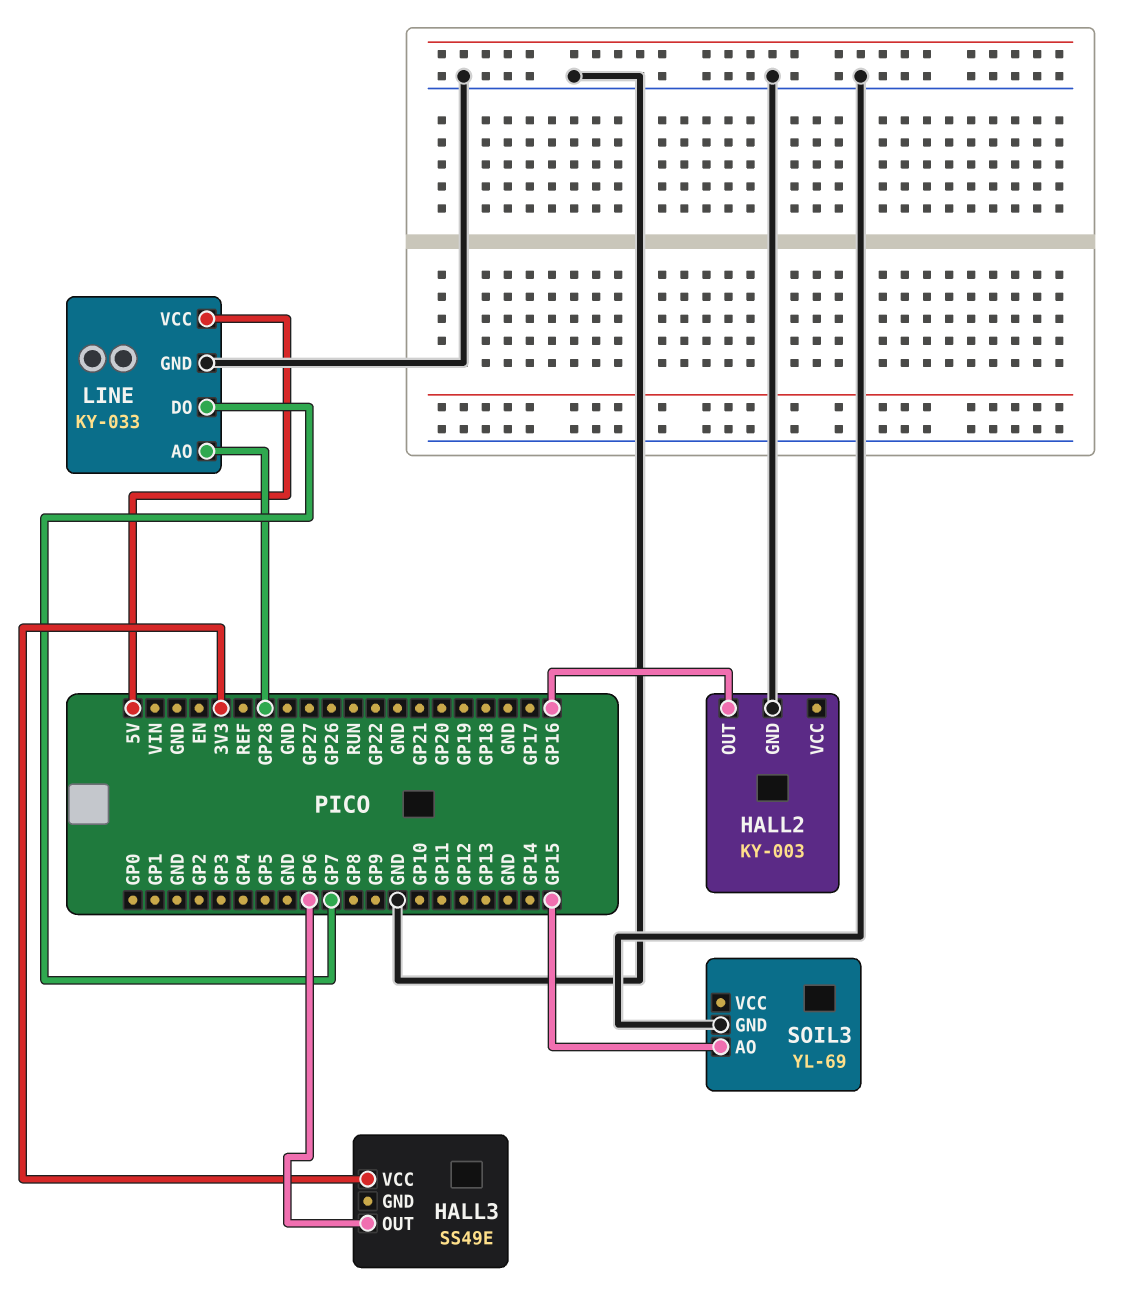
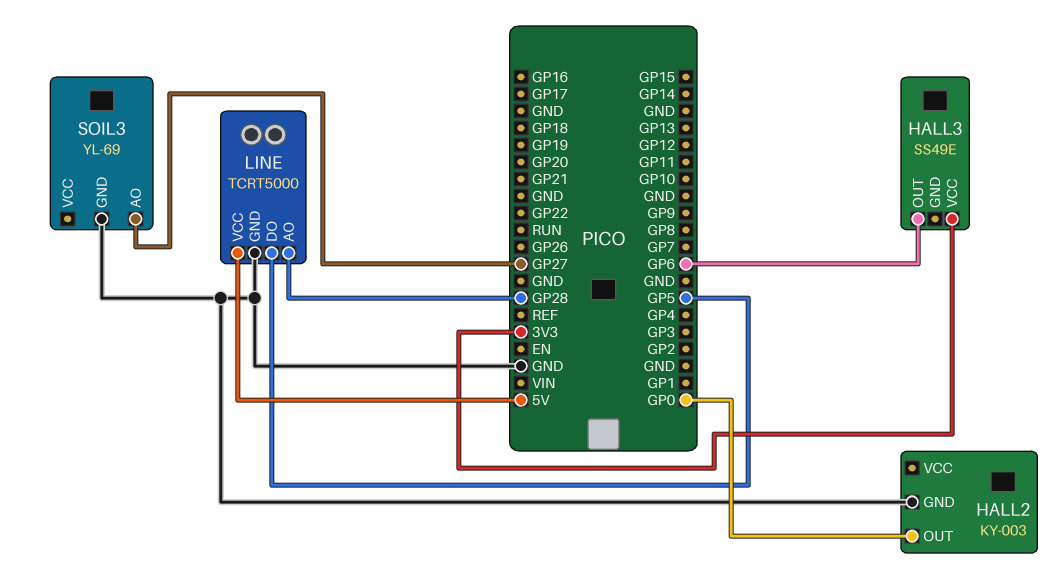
HALL2 pin OUT: GP16 -> GP0
LINE: KY-033 -> TCRT5000
LINE pin DO: GP7 -> GP5
SOIL3 pin AO: GP15 -> GP27

